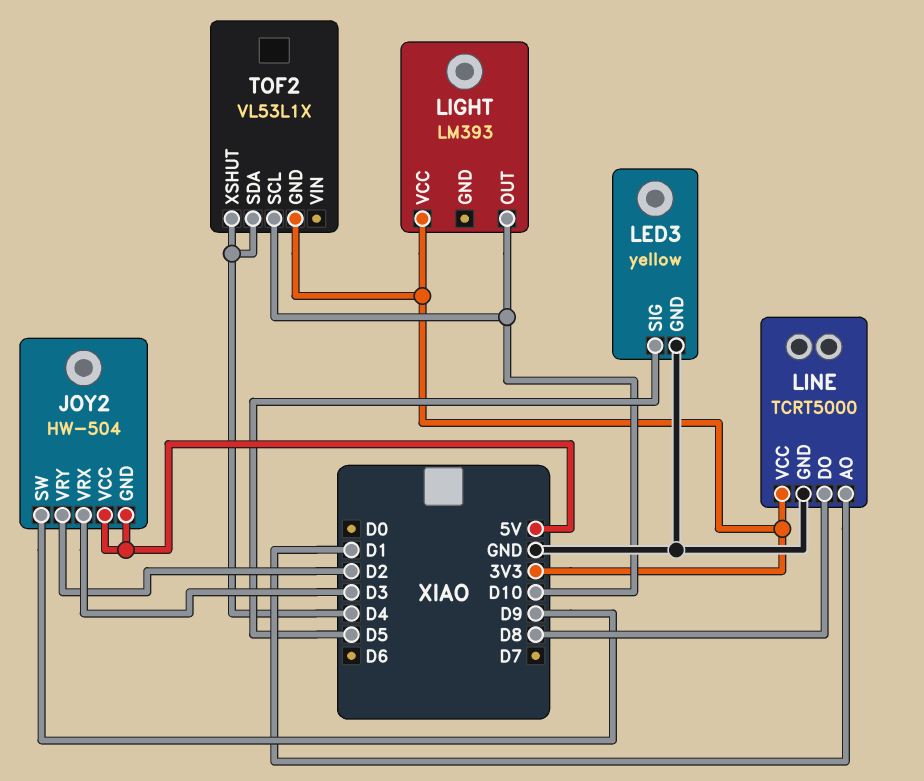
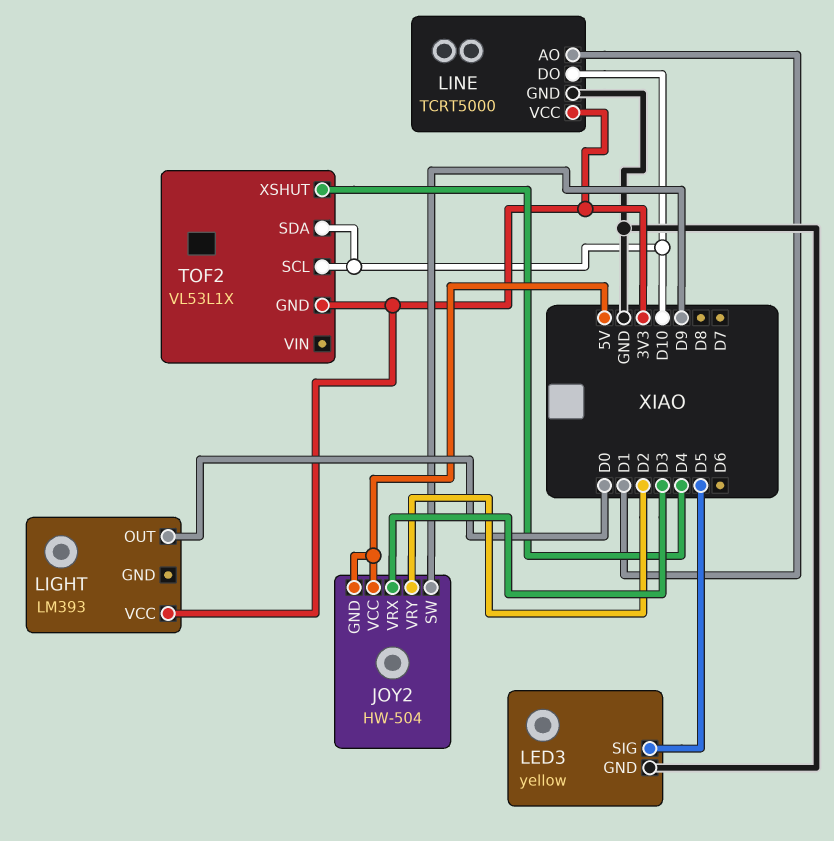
LIGHT pin OUT: D10 -> D0
LINE pin DO: D8 -> D10
TOF2 pin SDA: D4 -> D10

